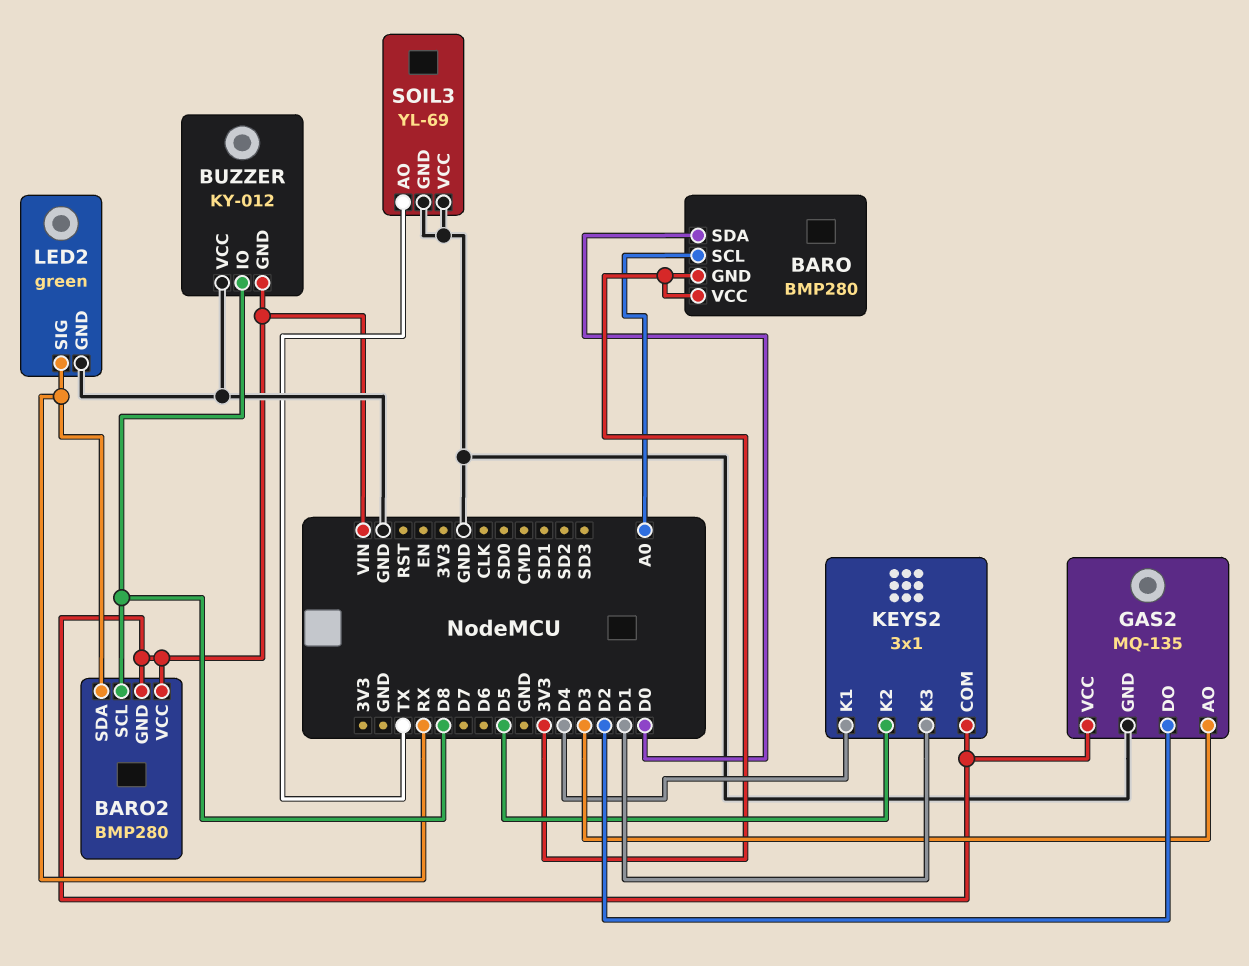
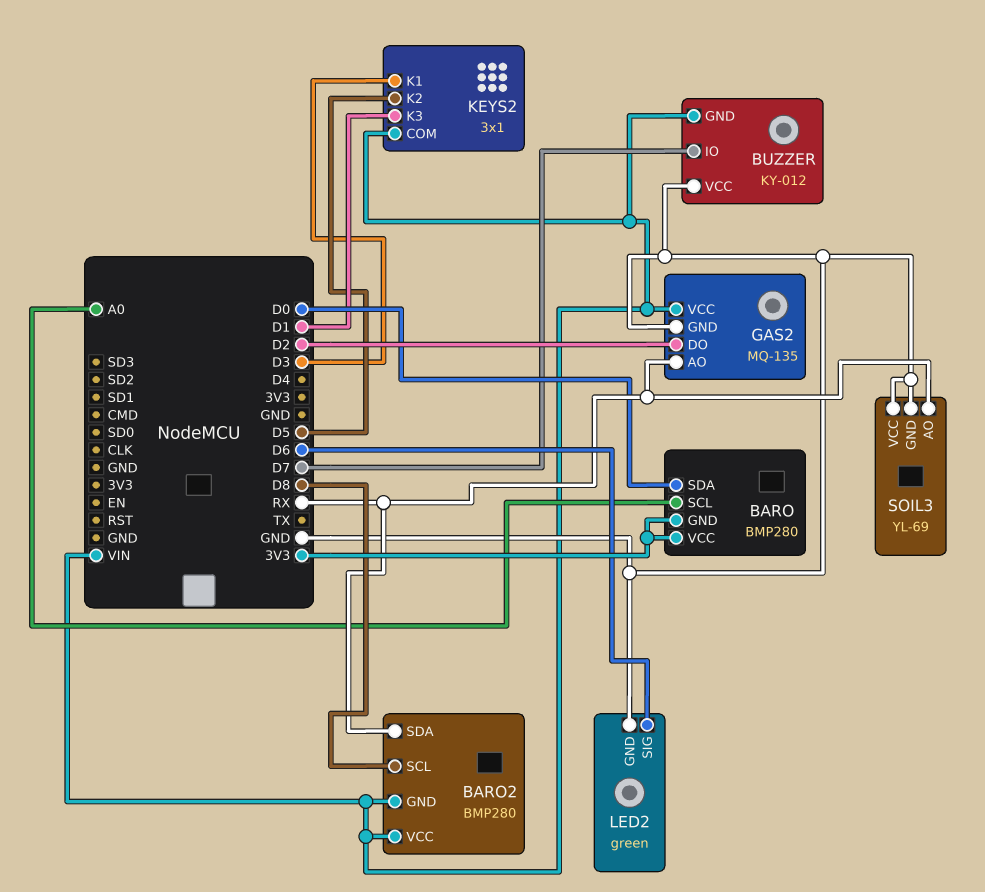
BUZZER pin IO: D8 -> D7
GAS2 pin AO: D3 -> RX
KEYS2 pin K1: D4 -> D3
LED2 pin SIG: RX -> D6
SOIL3 pin AO: TX -> RX

